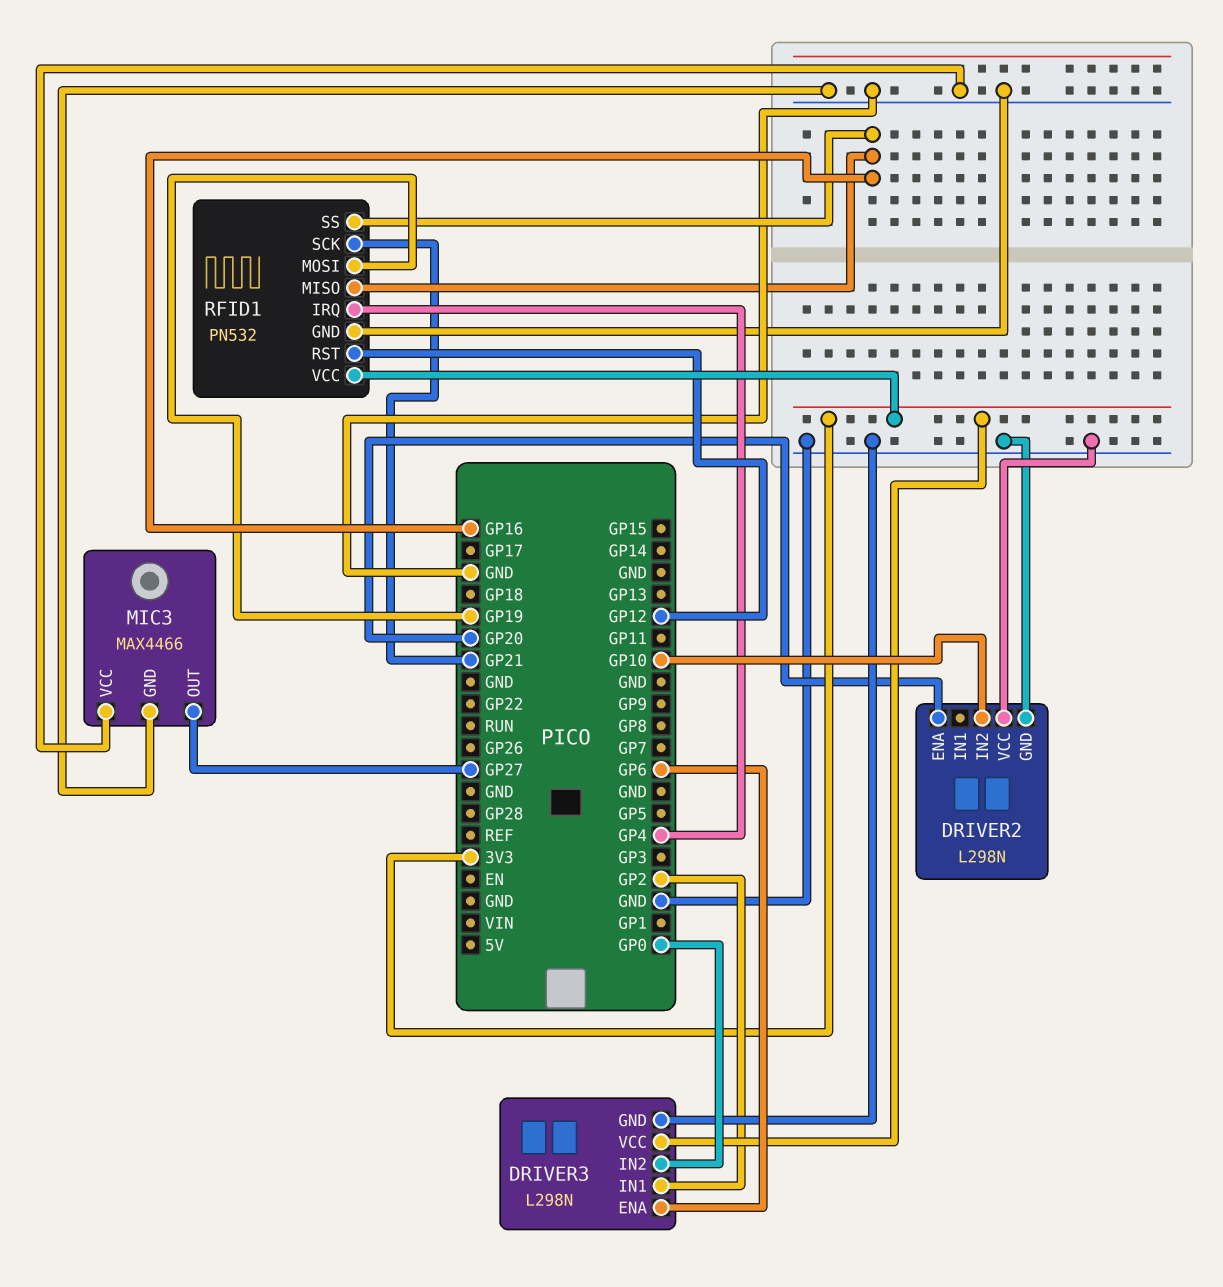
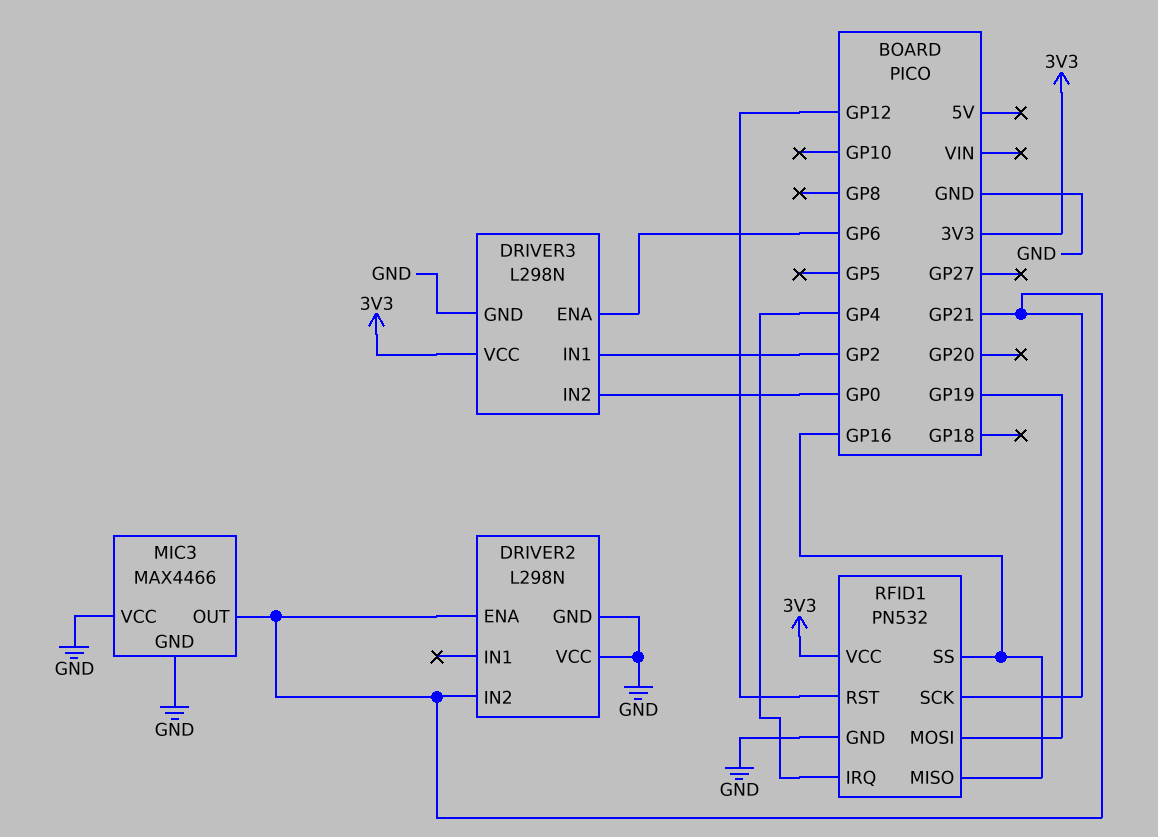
DRIVER2 pin ENA: GP20 -> GP21
DRIVER2 pin IN2: GP10 -> GP21
MIC3 pin OUT: GP27 -> GP21

